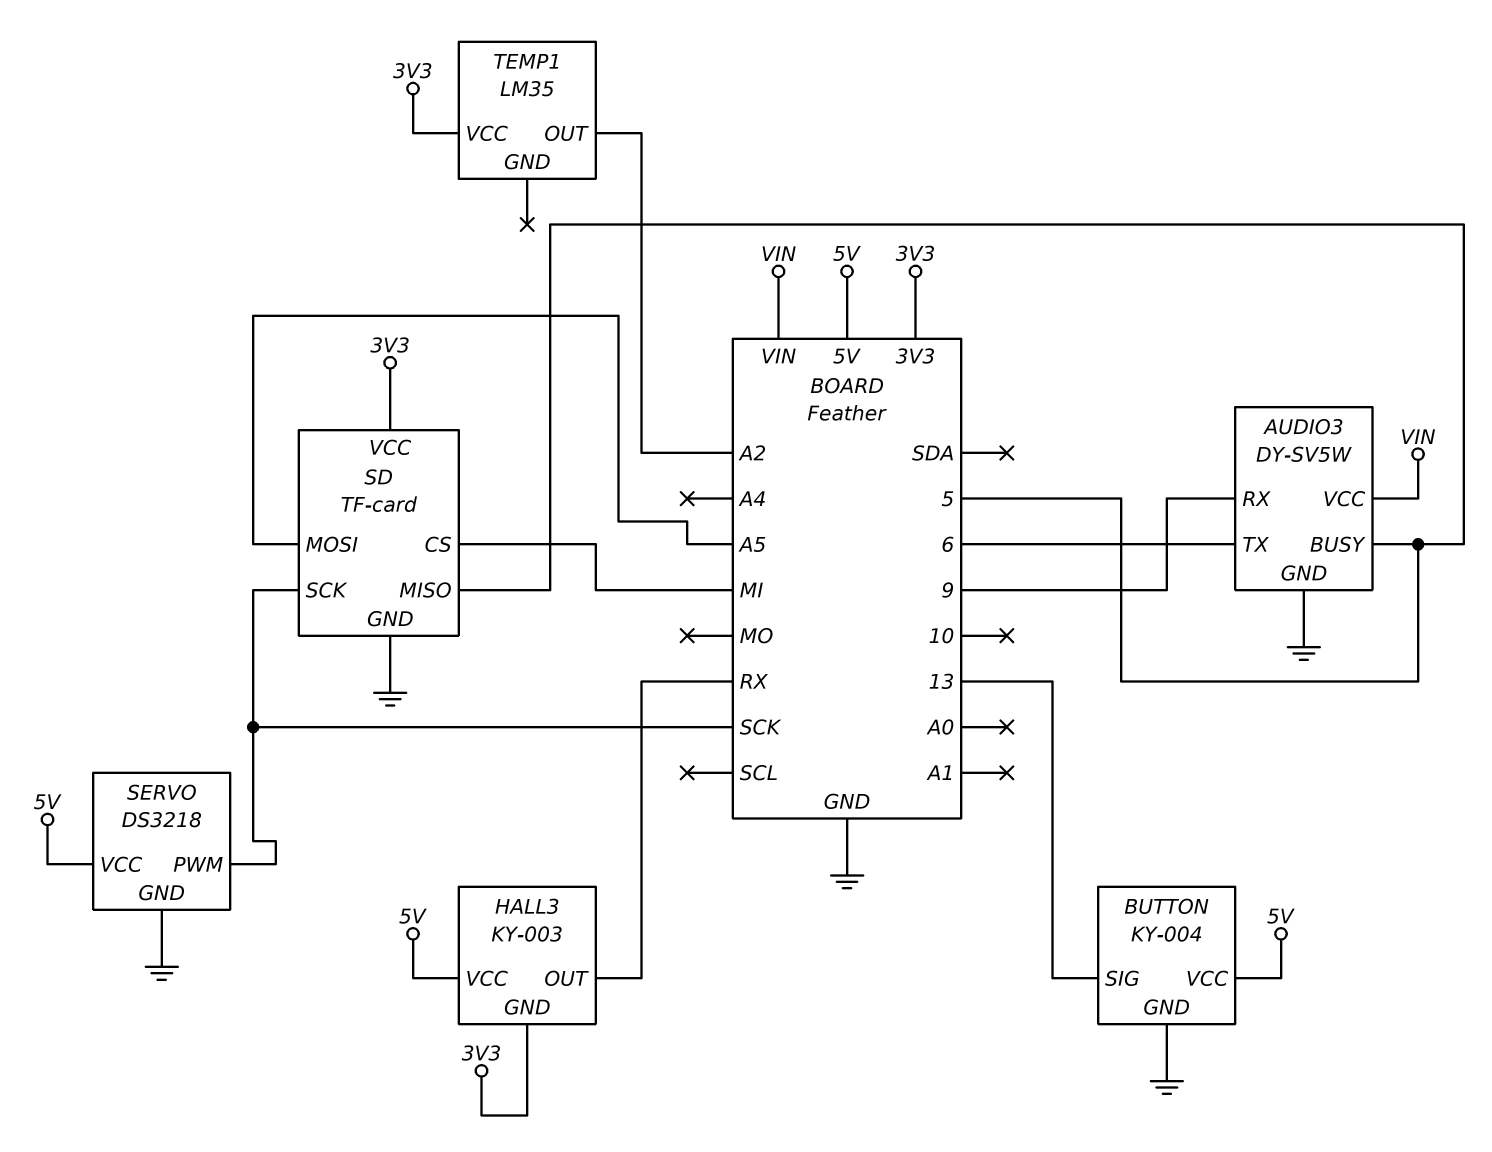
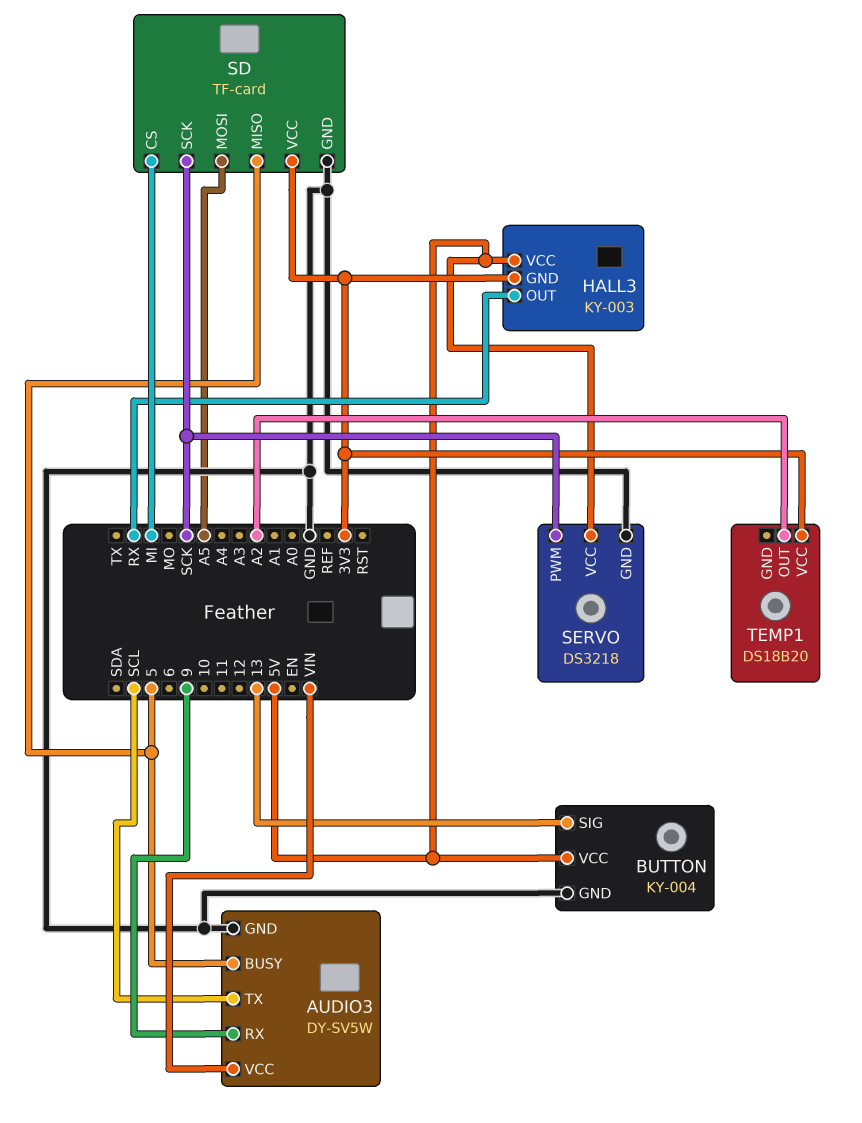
AUDIO3 pin TX: 6 -> SCL
TEMP1: LM35 -> DS18B20

